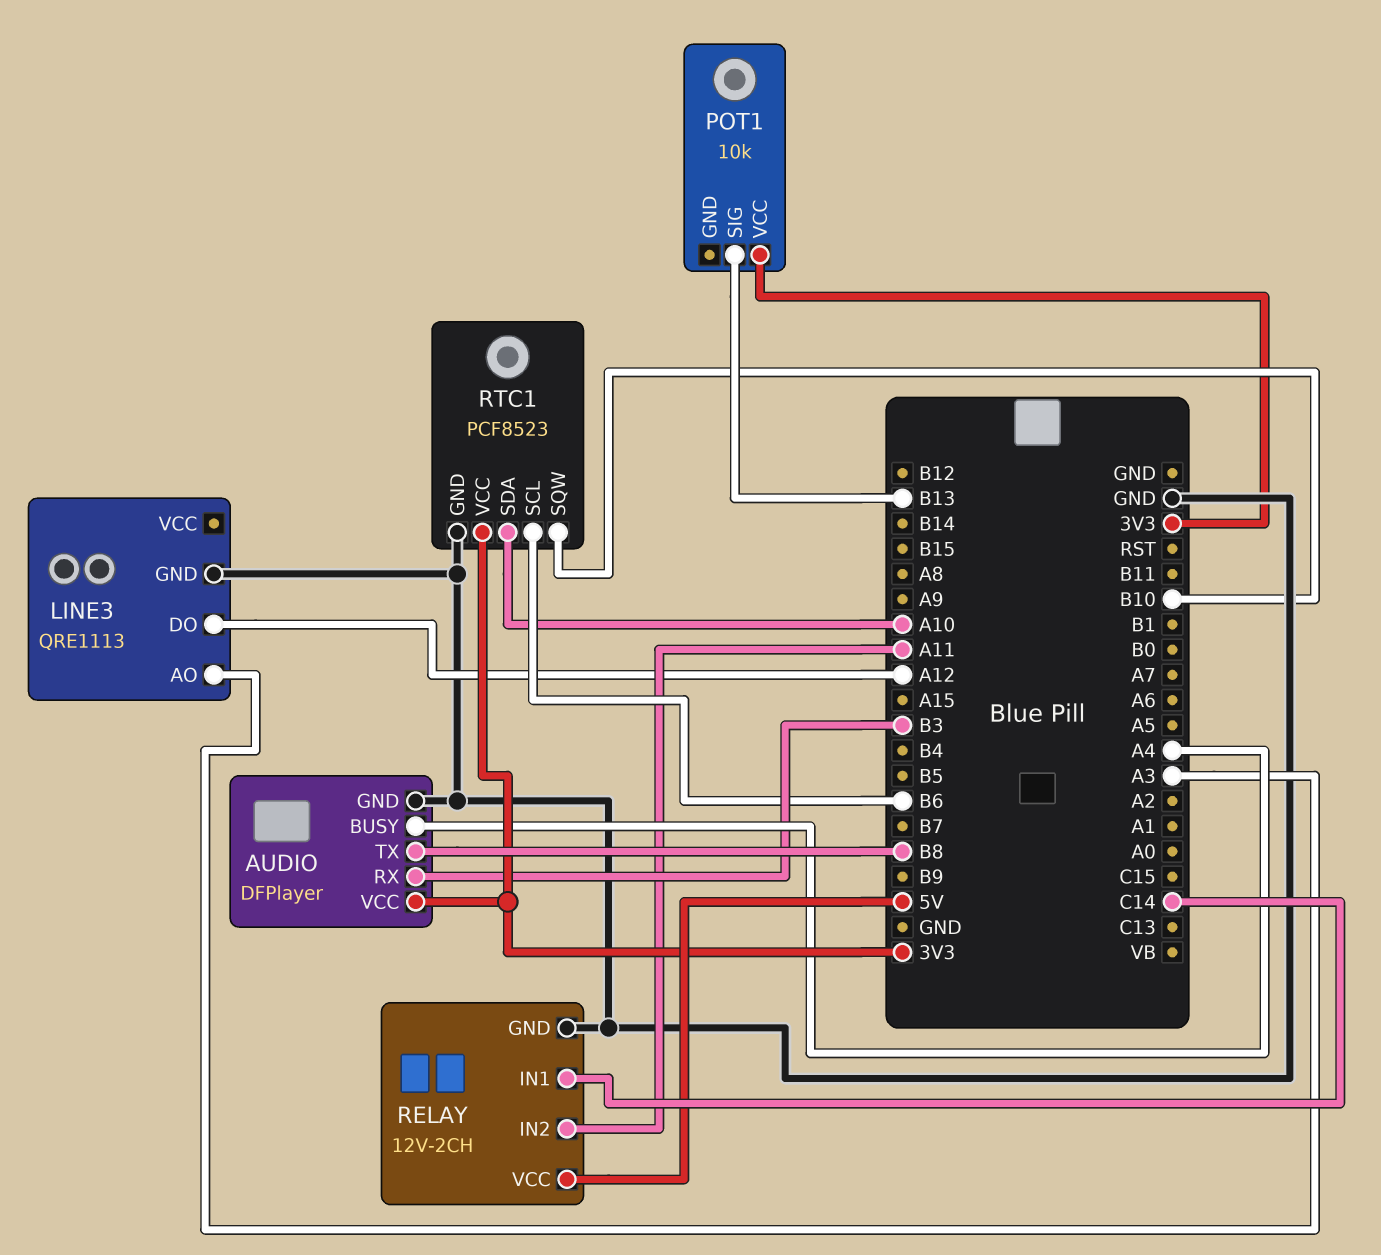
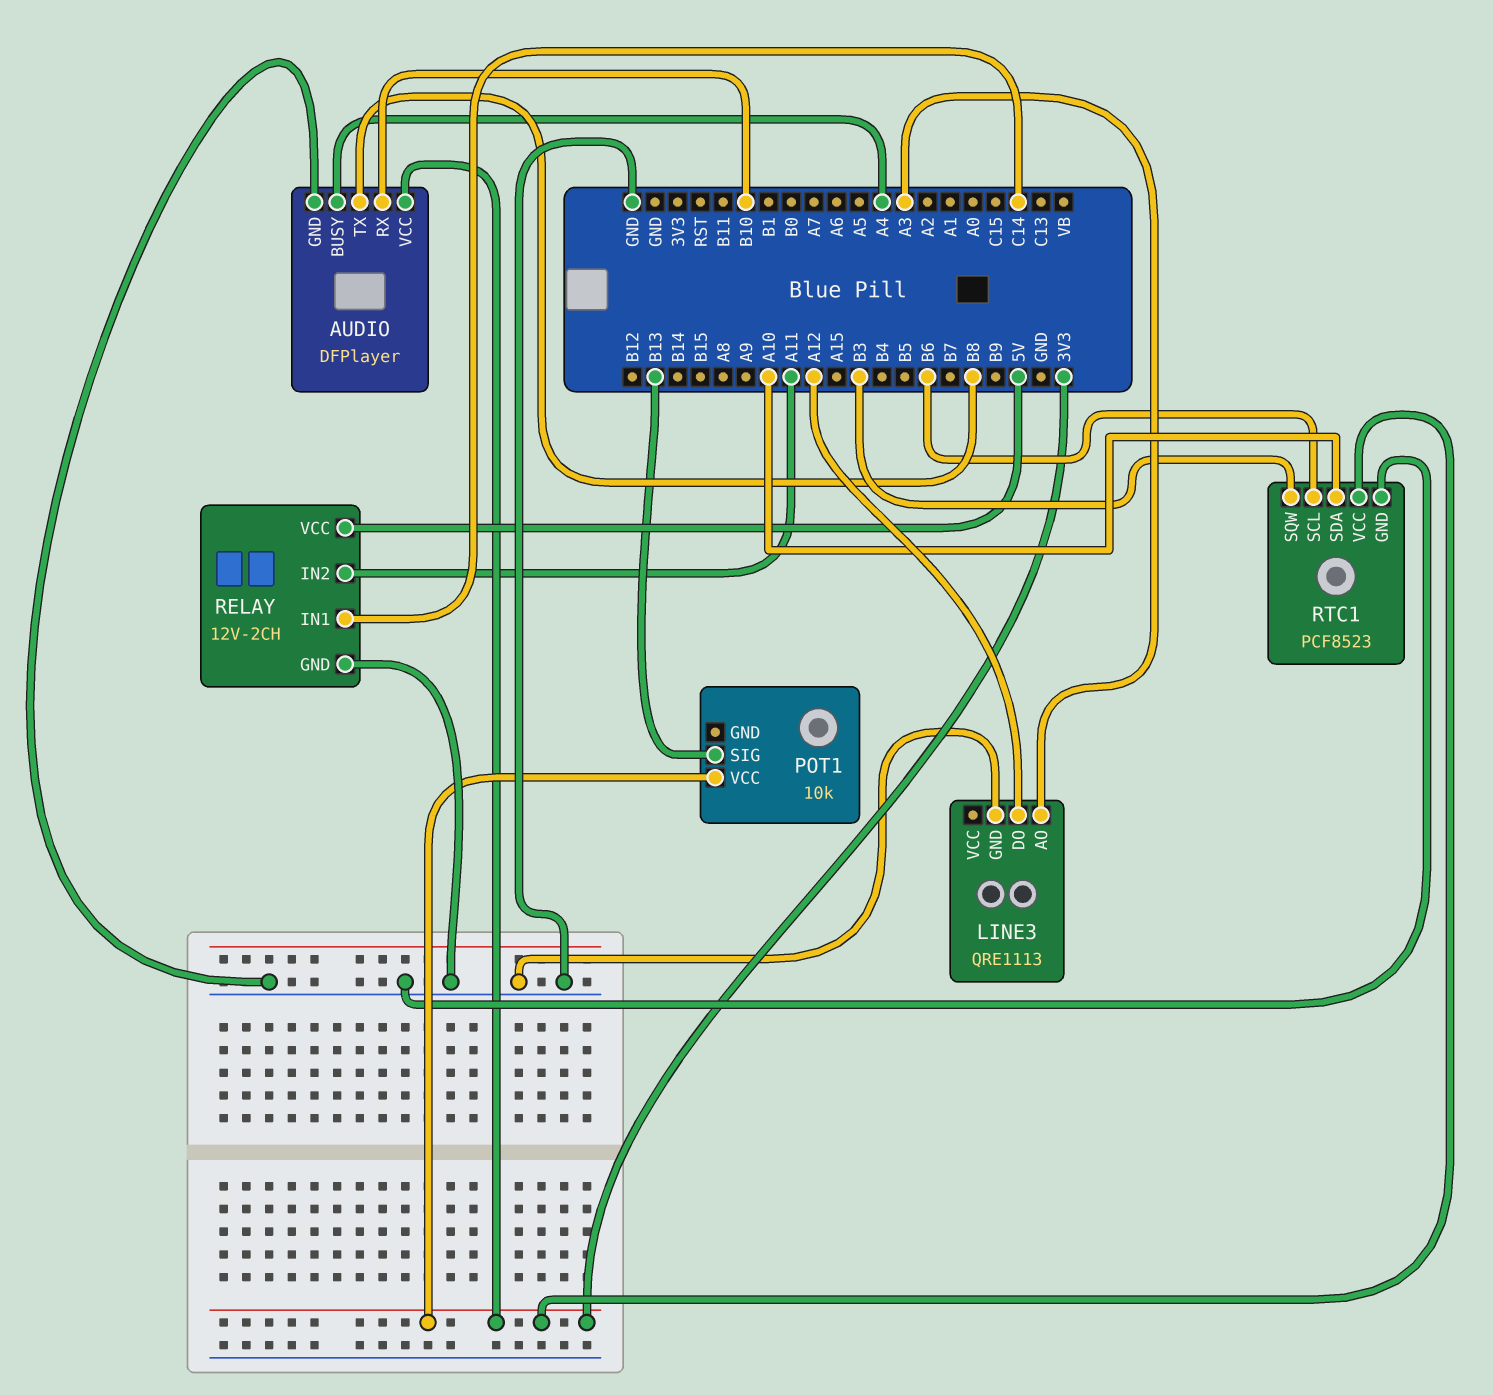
AUDIO pin RX: B3 -> B10
RTC1 pin SQW: B10 -> B3

